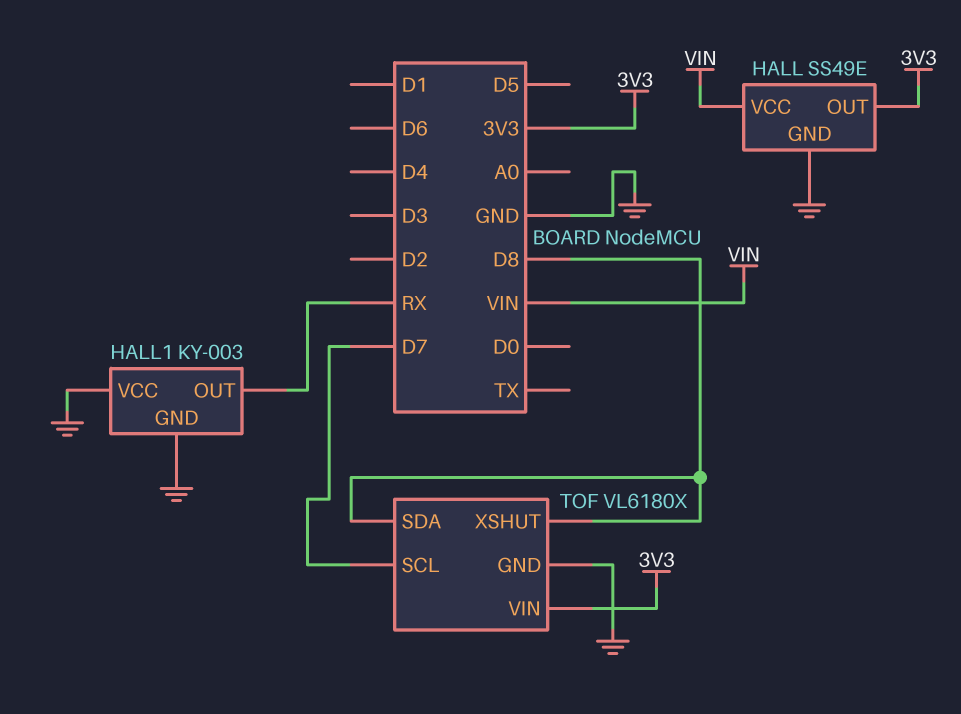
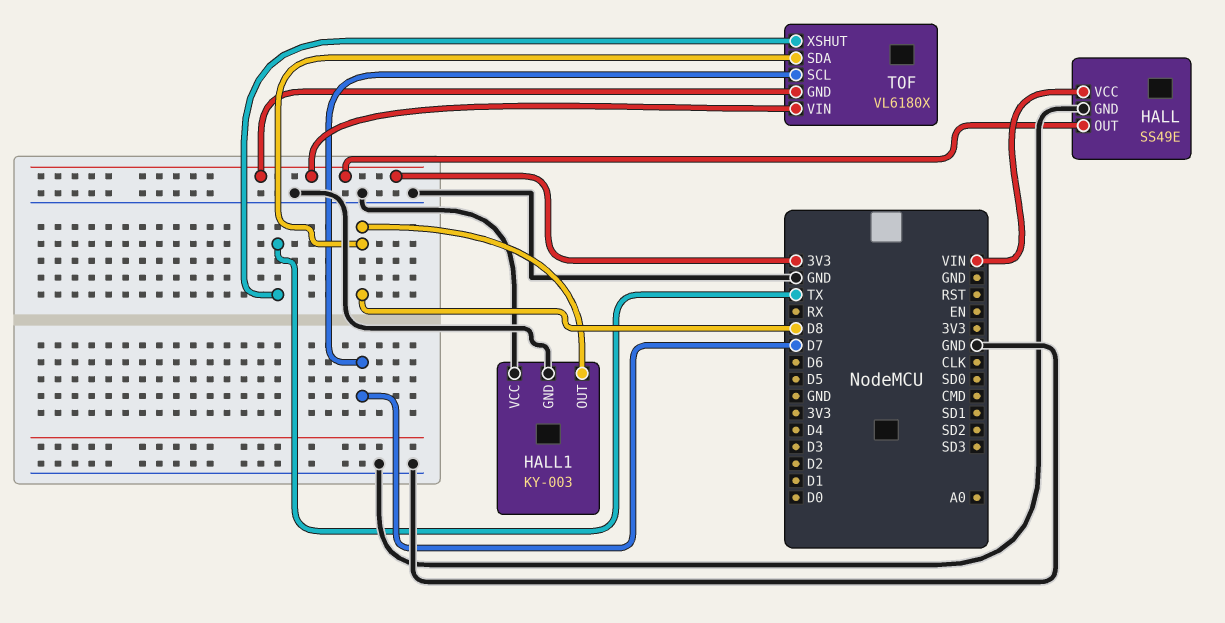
HALL1 pin OUT: RX -> D8
TOF pin GND: GND -> 3V3
TOF pin XSHUT: D8 -> TX

